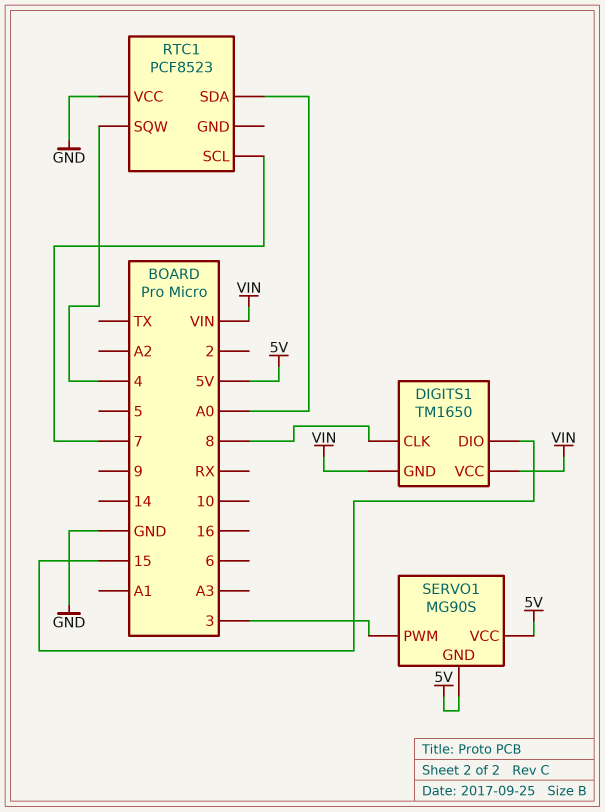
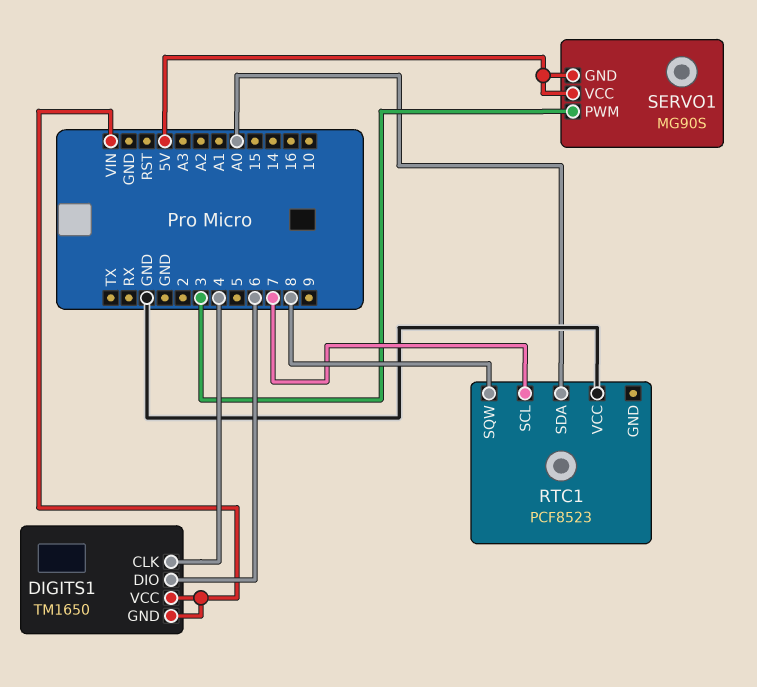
DIGITS1 pin CLK: 8 -> 4
DIGITS1 pin DIO: 15 -> 6
RTC1 pin SQW: 4 -> 8

